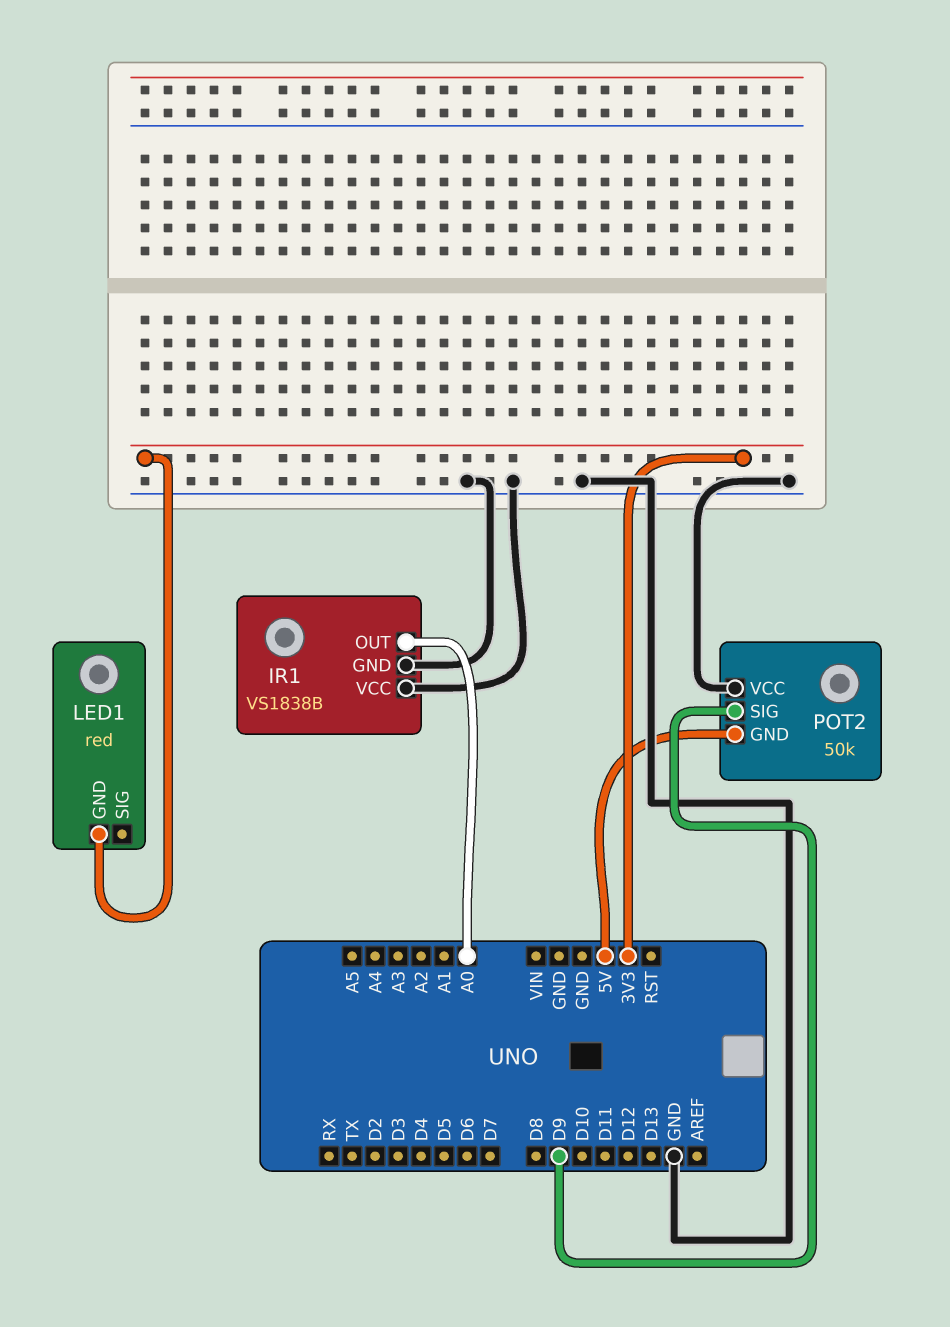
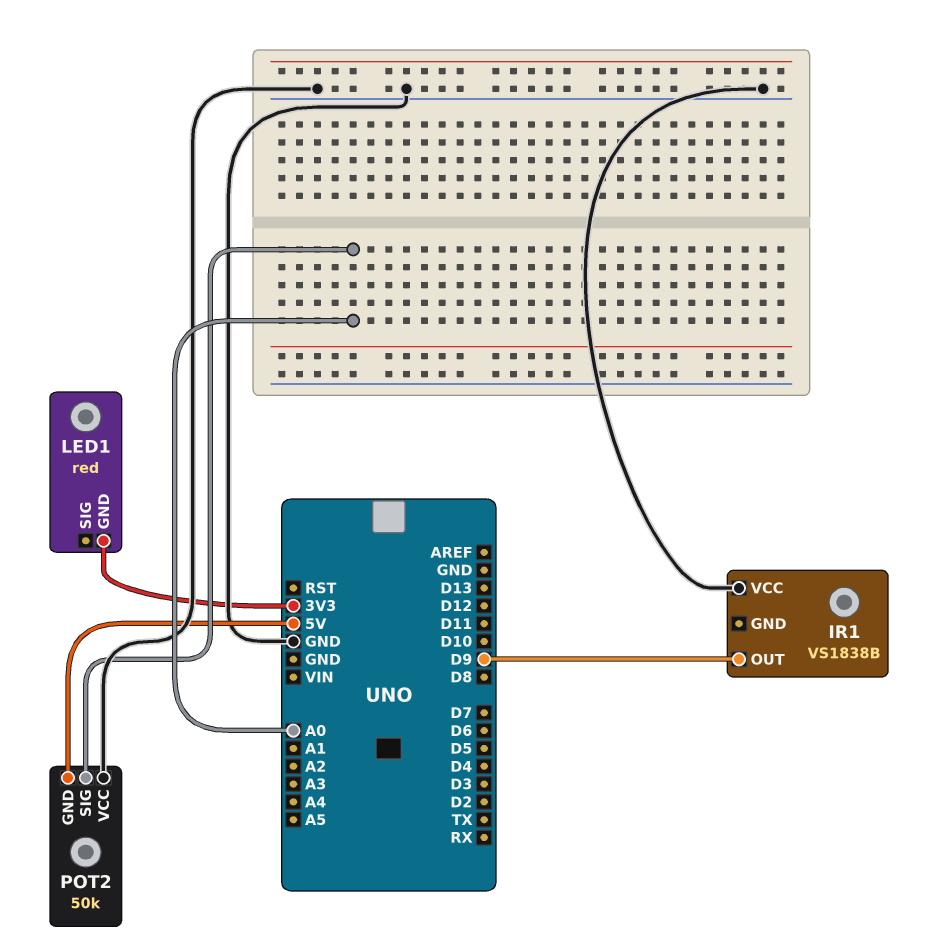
IR1 pin GND: GND -> none
IR1 pin OUT: A0 -> D9
POT2 pin SIG: D9 -> A0

